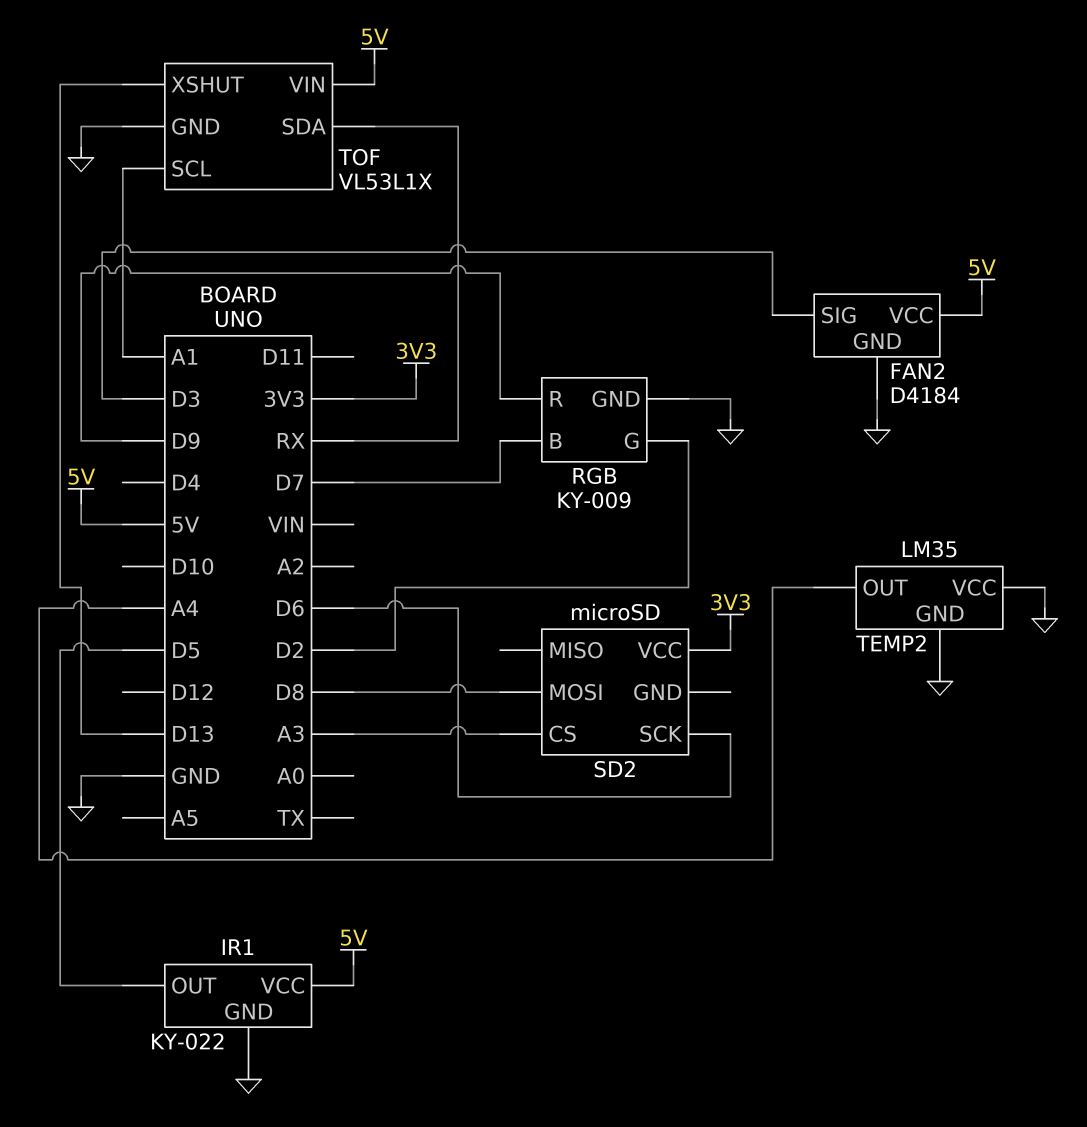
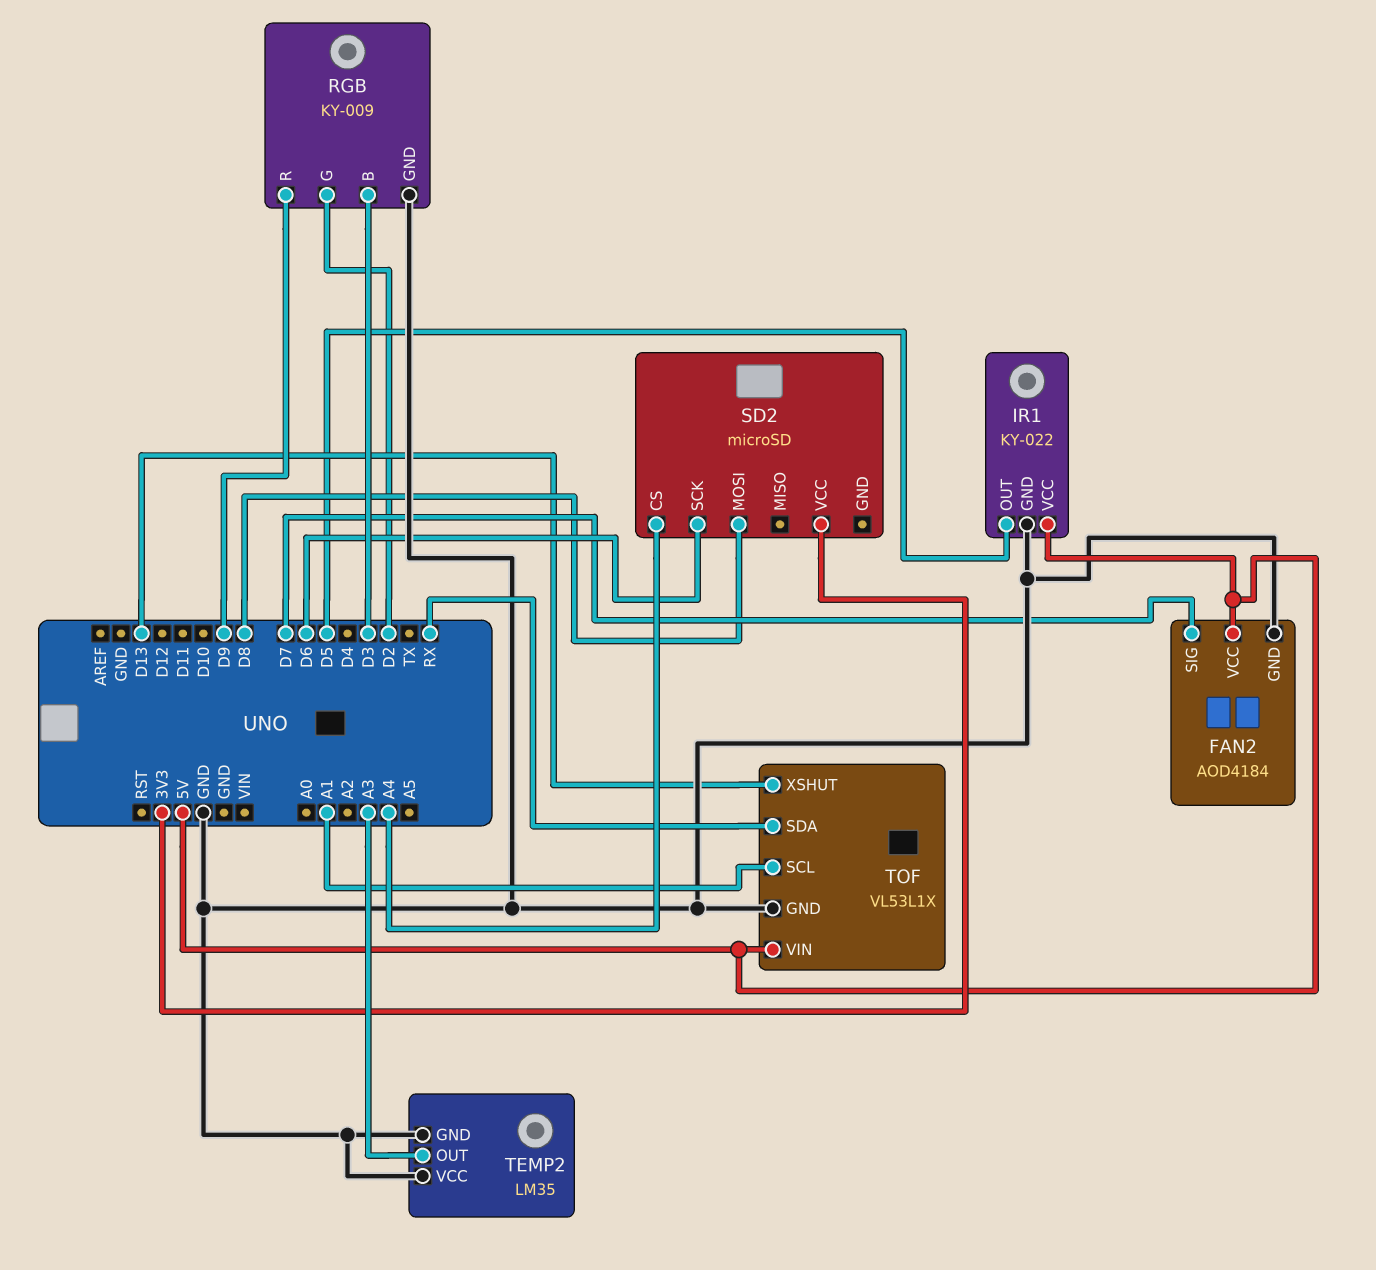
FAN2: D4184 -> AOD4184
FAN2 pin SIG: D3 -> D7
RGB pin B: D7 -> D3
SD2 pin CS: A3 -> A4
TEMP2 pin OUT: A4 -> A3

